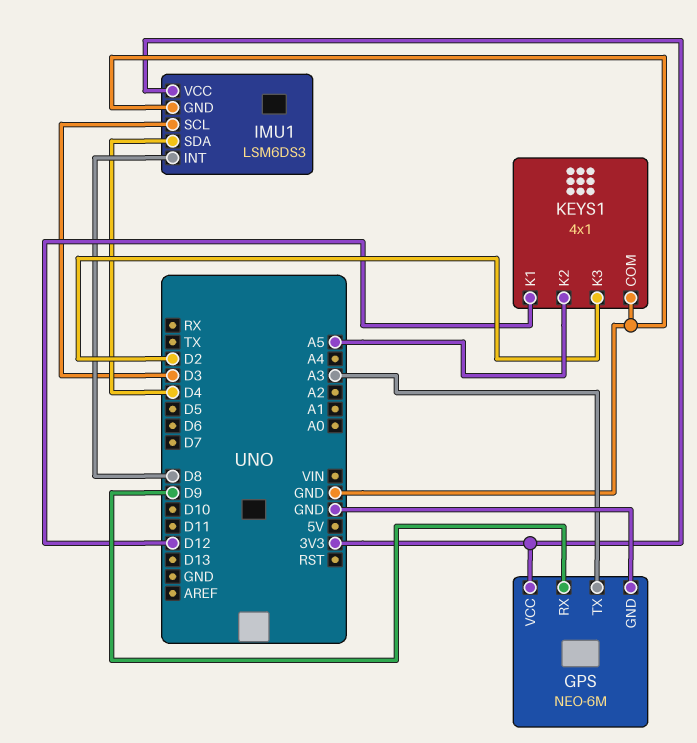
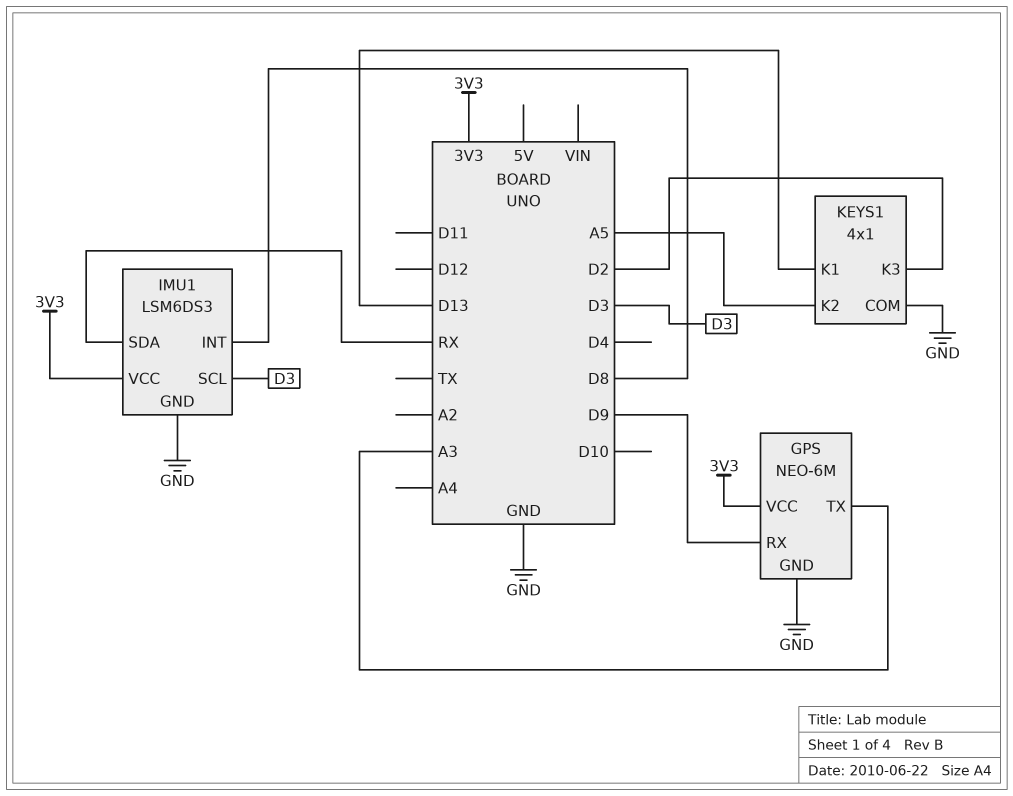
IMU1 pin SDA: D4 -> RX
KEYS1 pin K1: D12 -> D13

